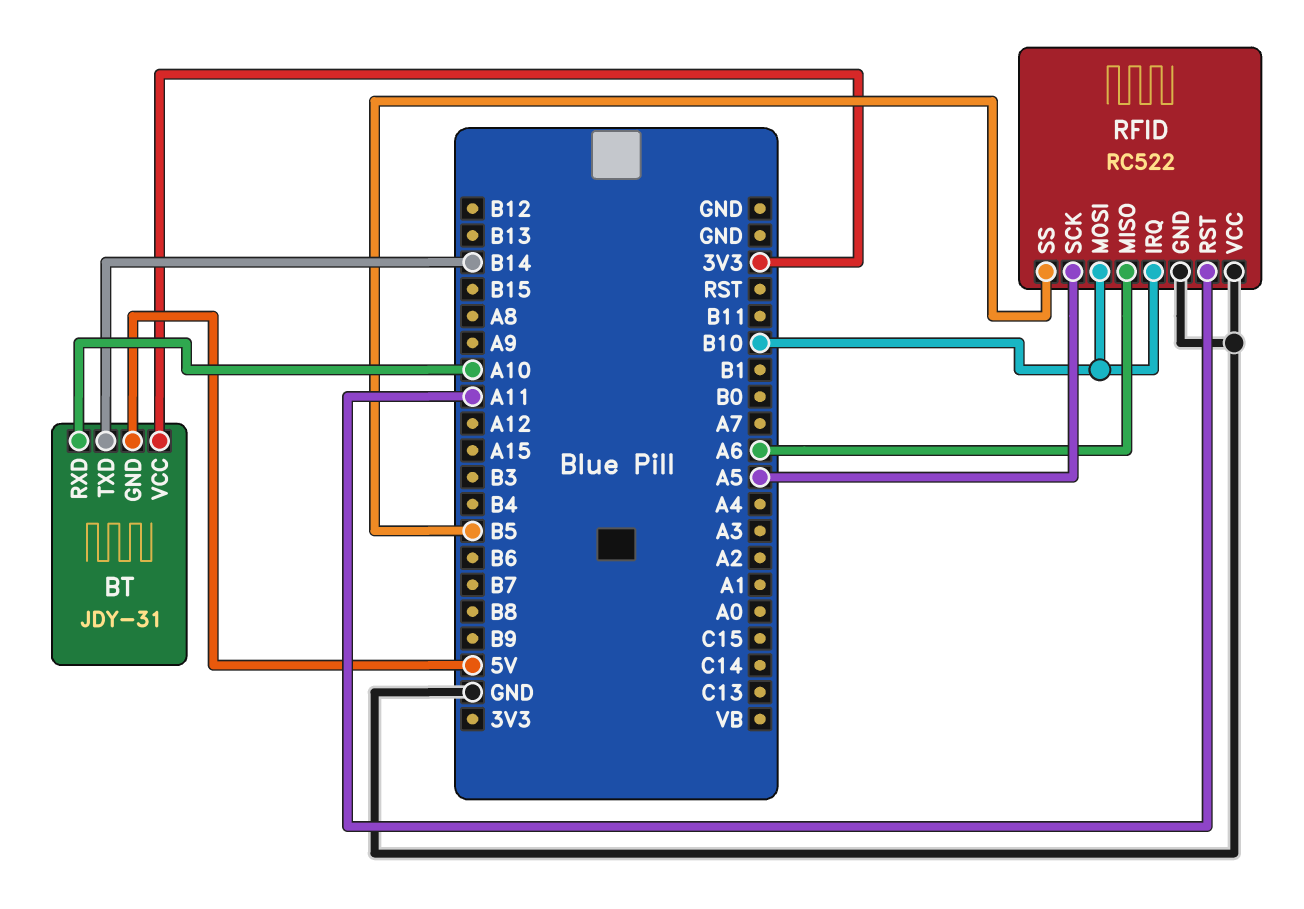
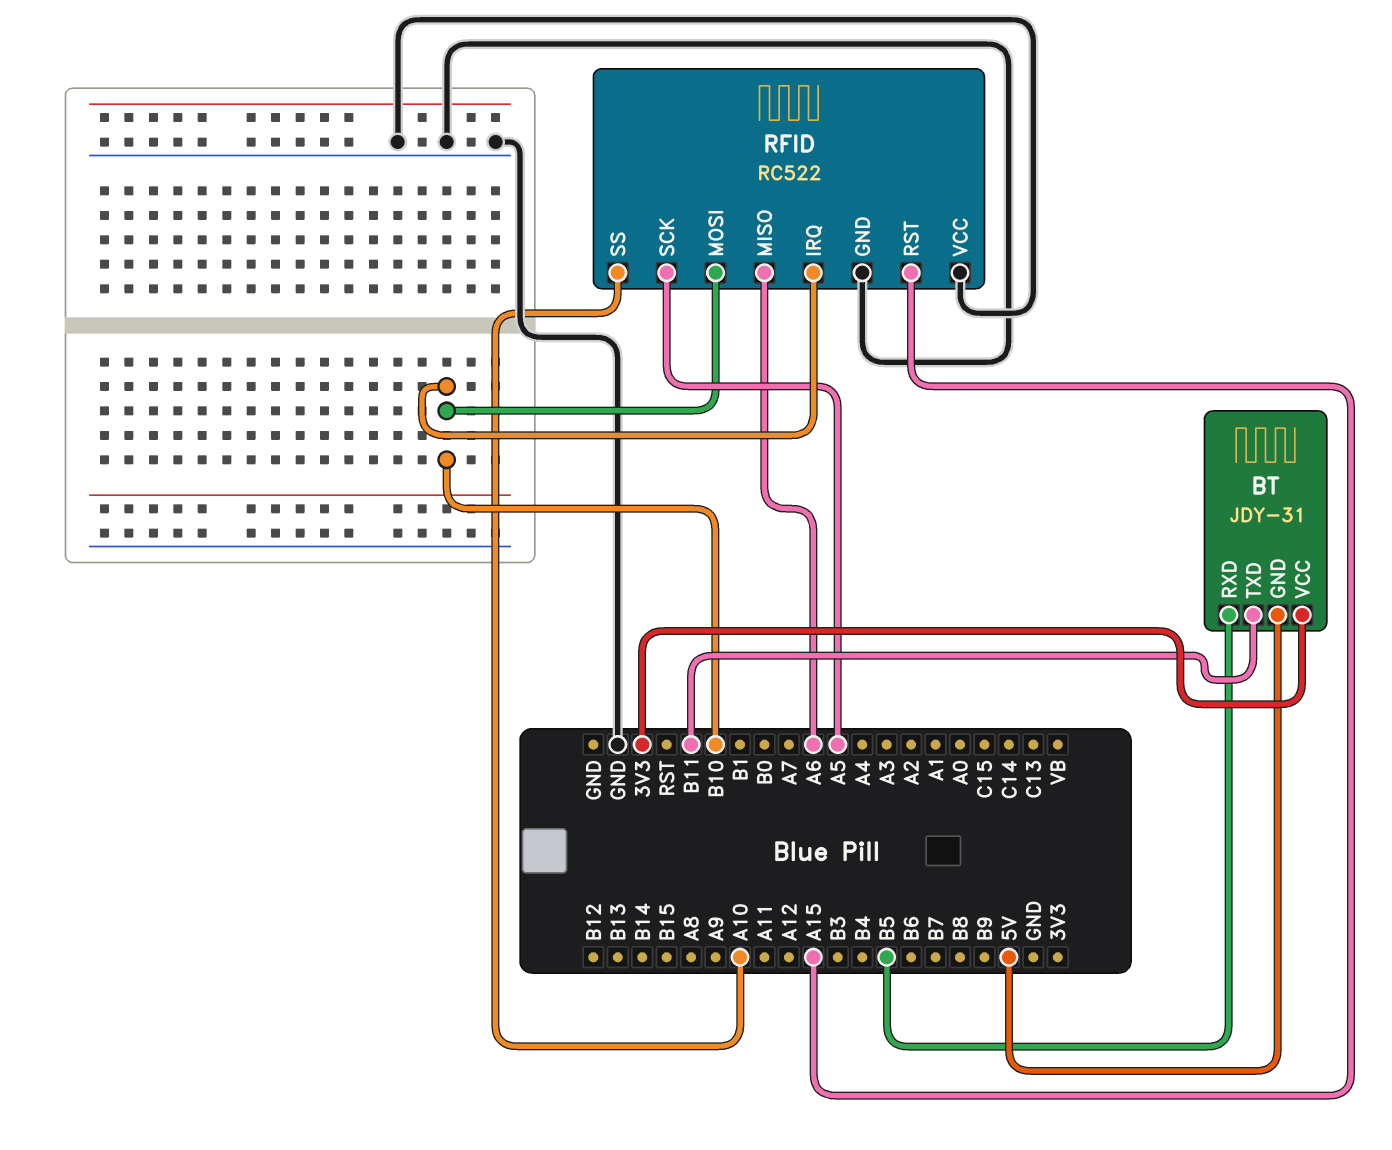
BT pin RXD: A10 -> B5
BT pin TXD: B14 -> B11
RFID pin RST: A11 -> A15
RFID pin SS: B5 -> A10

